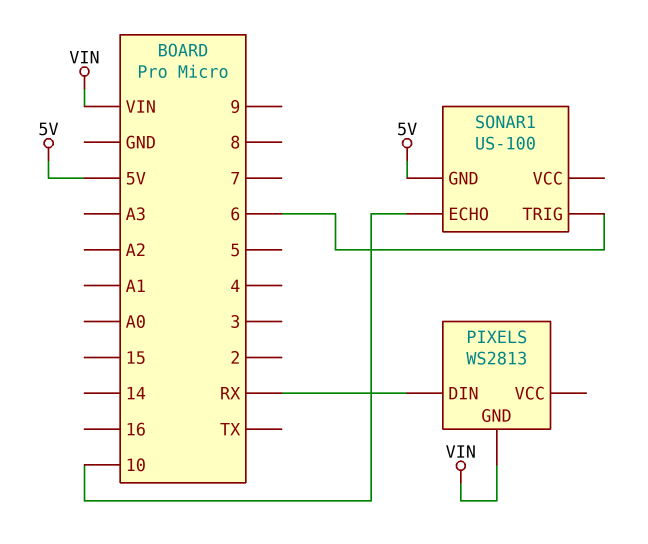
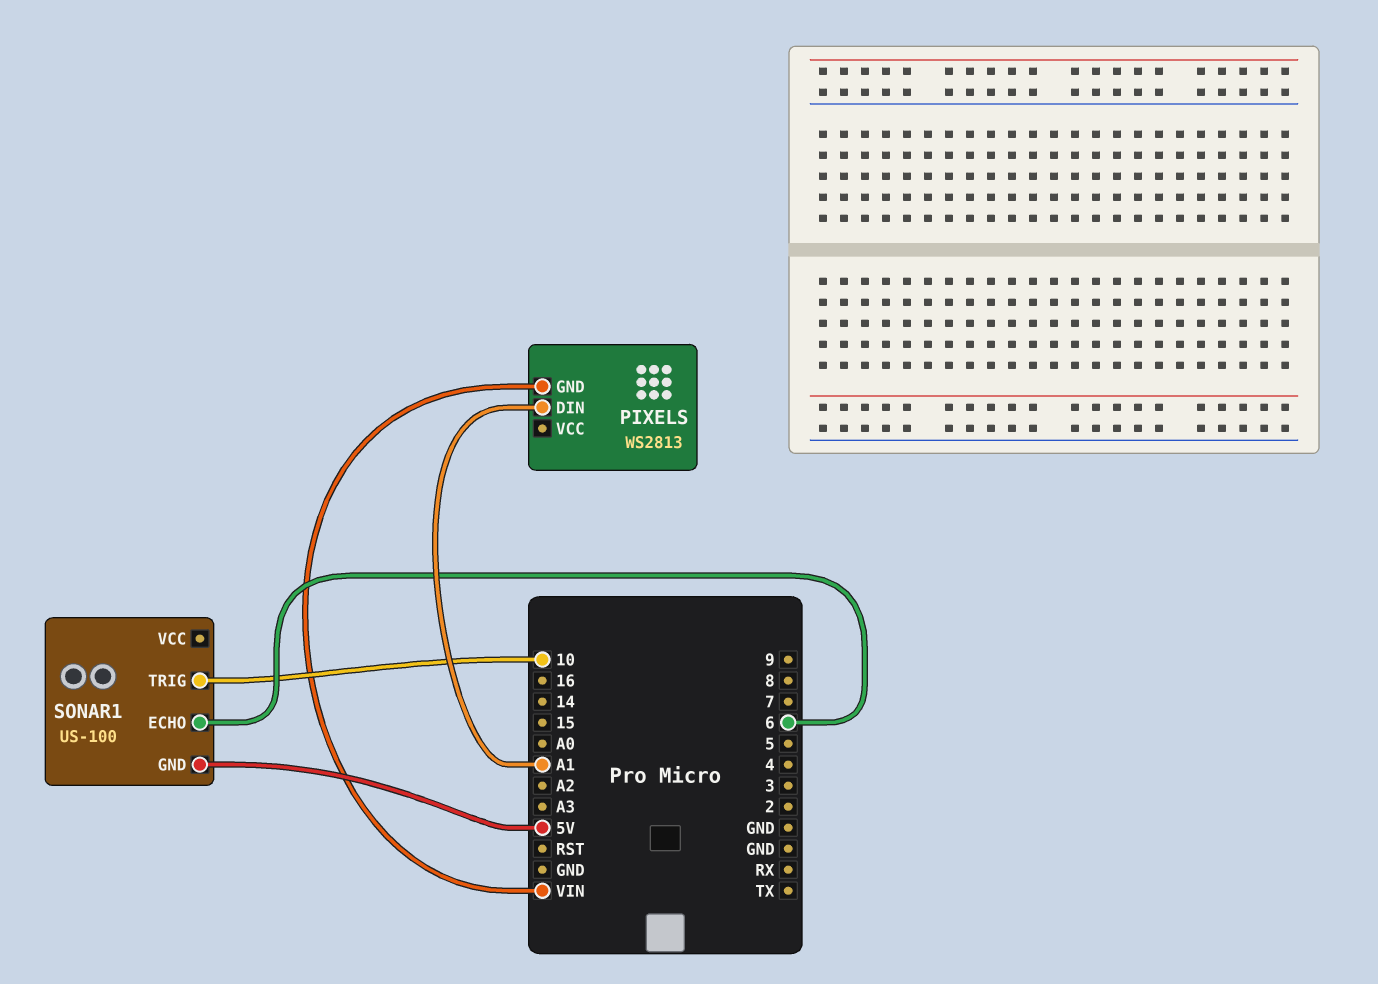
PIXELS pin DIN: RX -> A1
SONAR1 pin ECHO: 10 -> 6
SONAR1 pin TRIG: 6 -> 10

